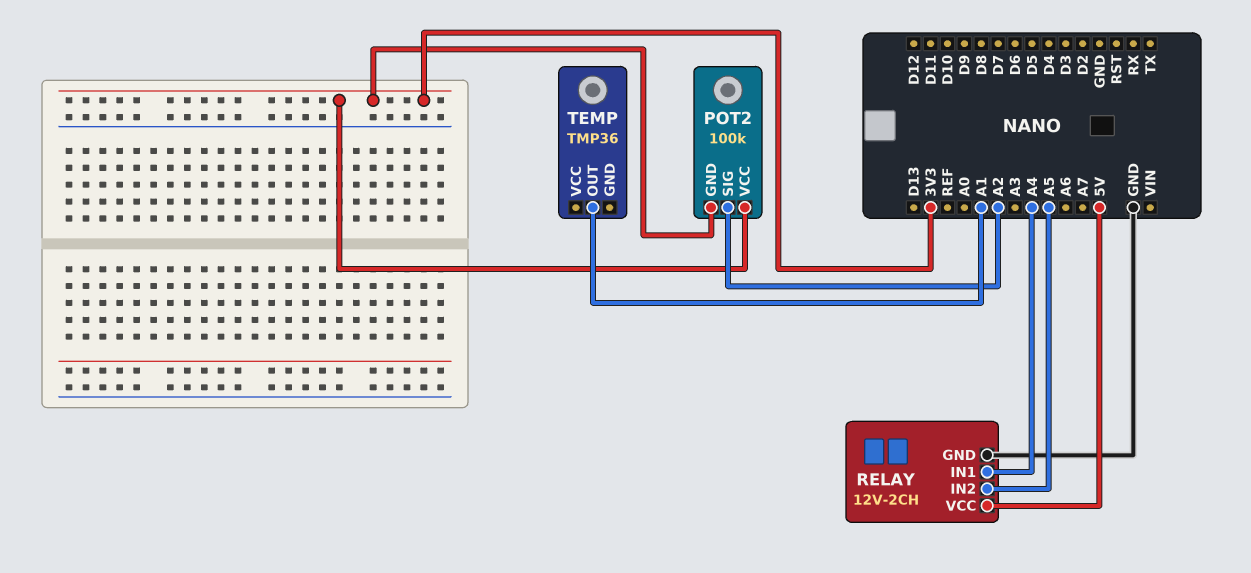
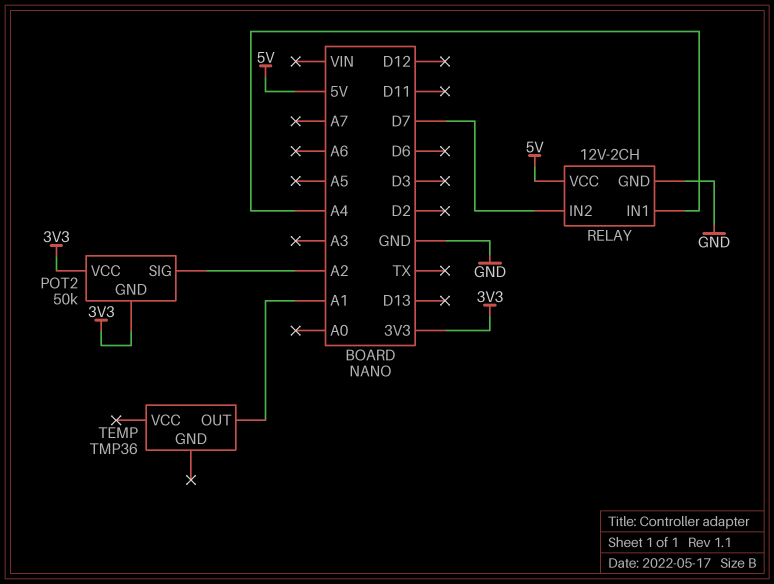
POT2: 100k -> 50k
RELAY pin IN2: A5 -> D7

